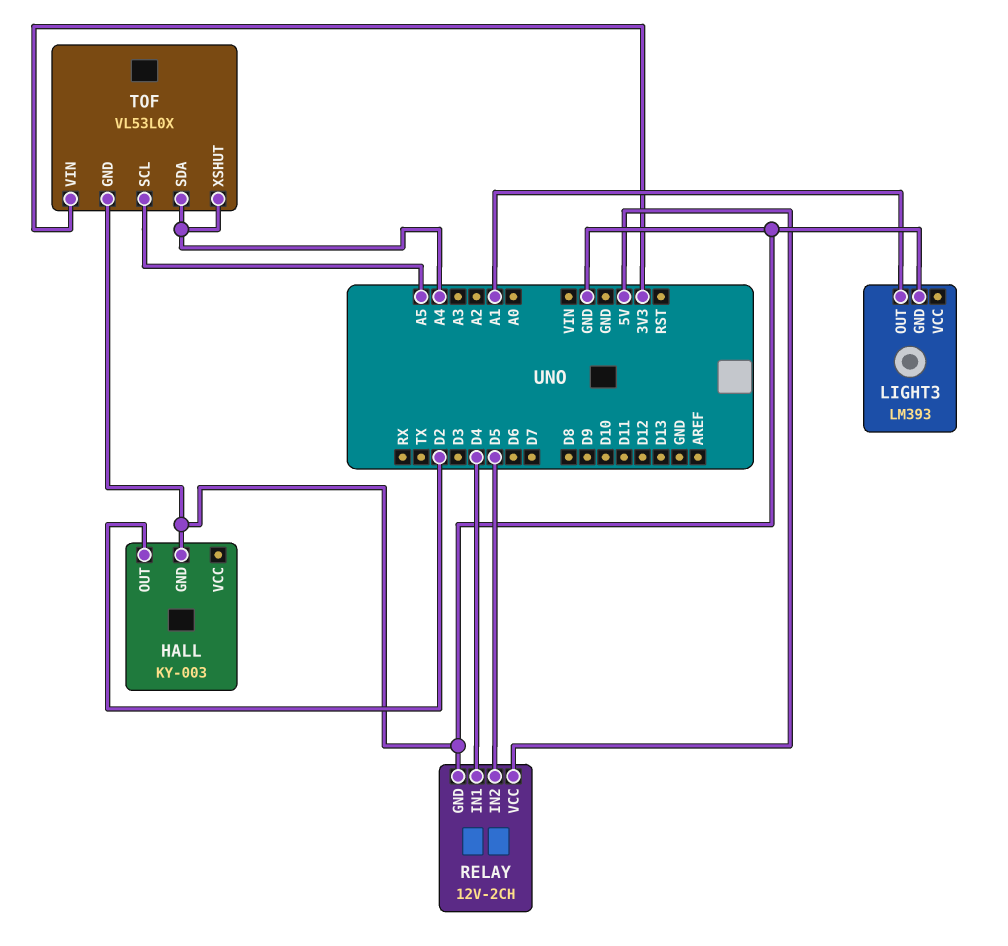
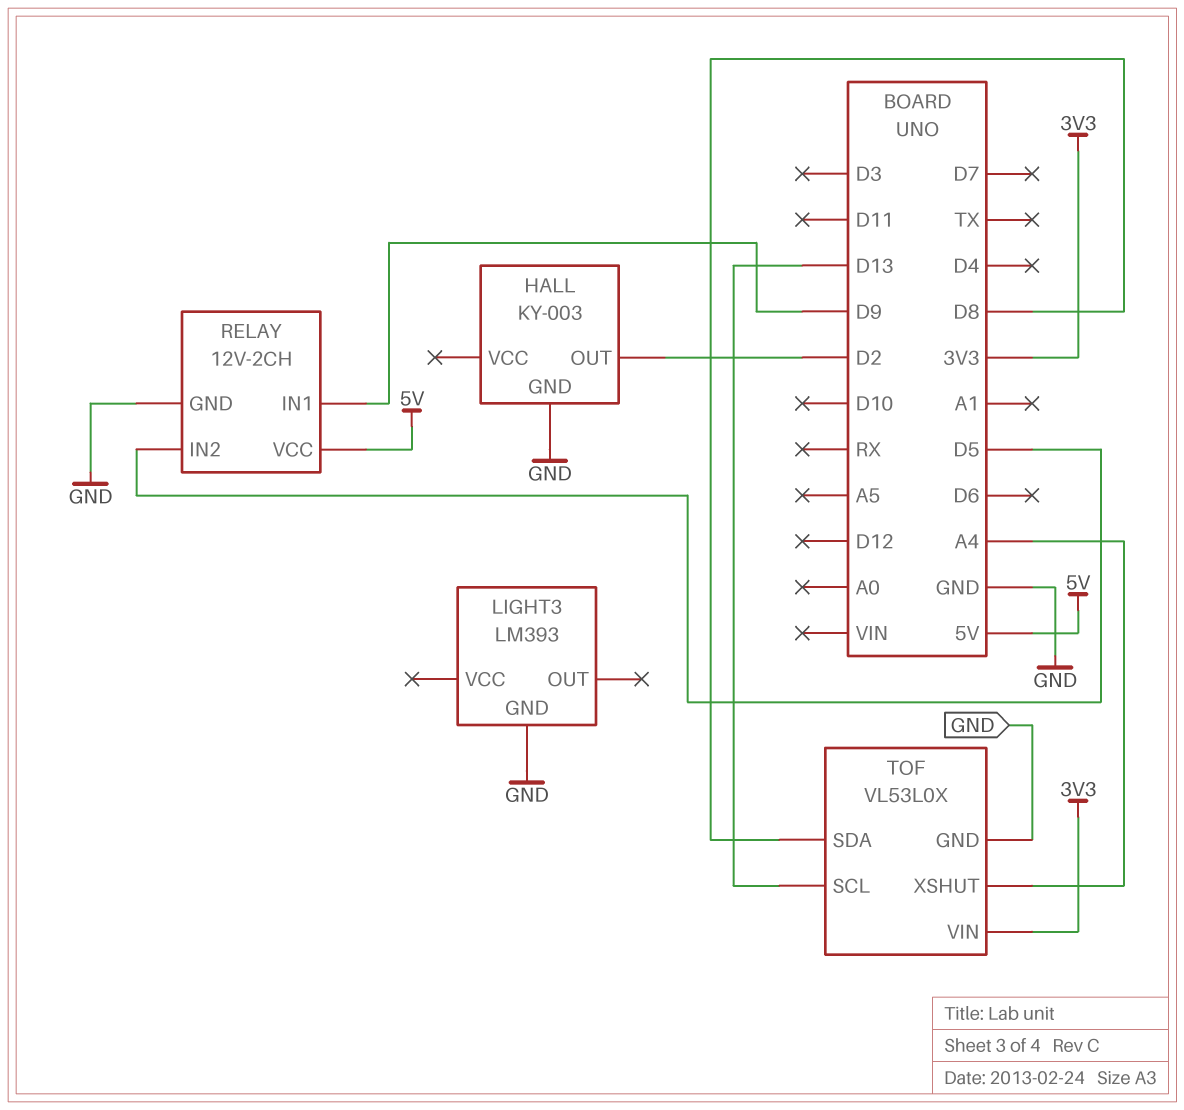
LIGHT3 pin OUT: A1 -> none
RELAY pin IN1: D4 -> D9
TOF pin SCL: A5 -> D13
TOF pin SDA: A4 -> D8

